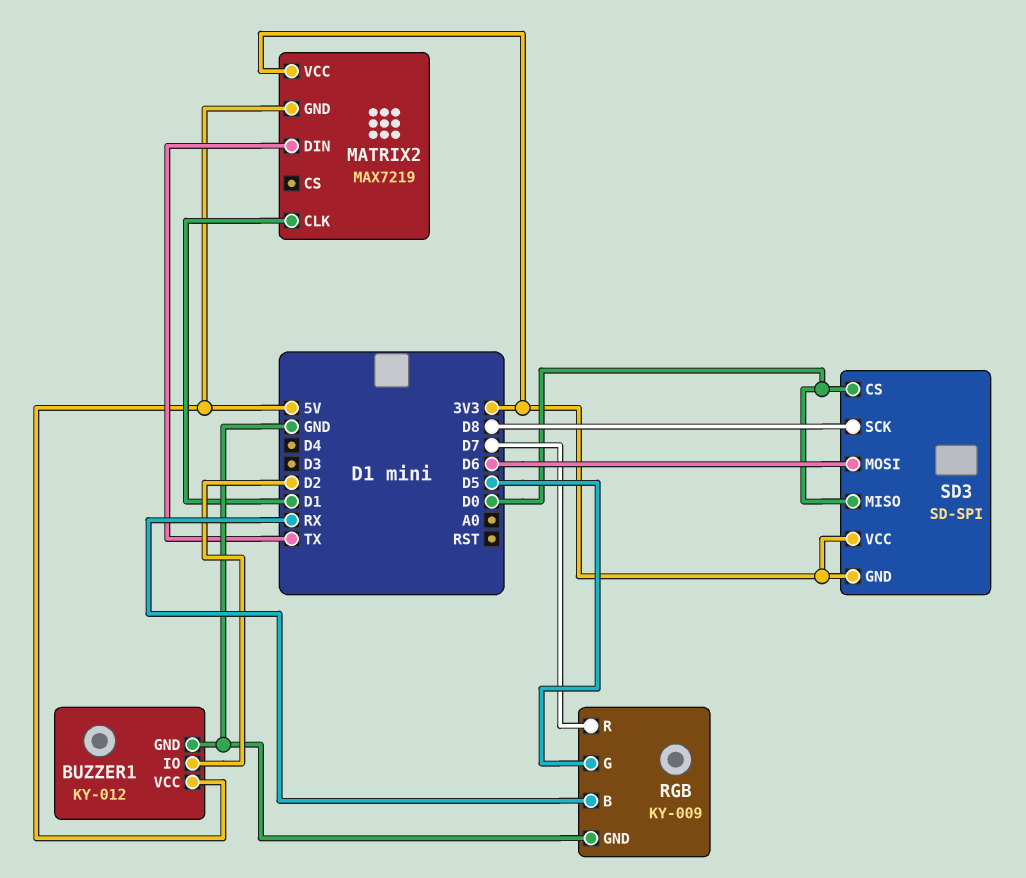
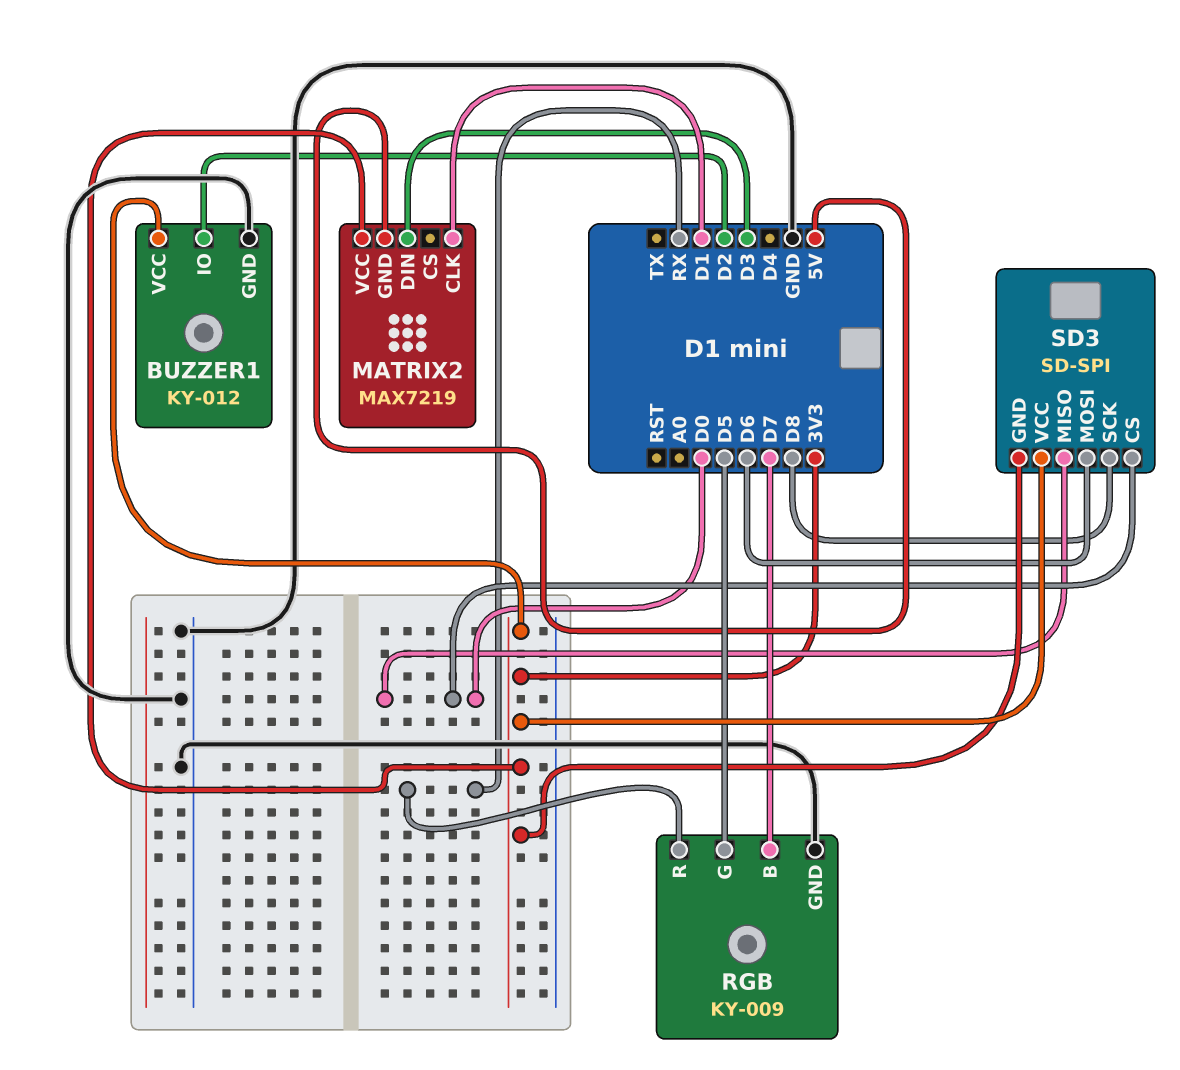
BUZZER1 pin VCC: 5V -> 3V3
MATRIX2 pin DIN: TX -> D3
RGB pin B: RX -> D7
RGB pin R: D7 -> RX

